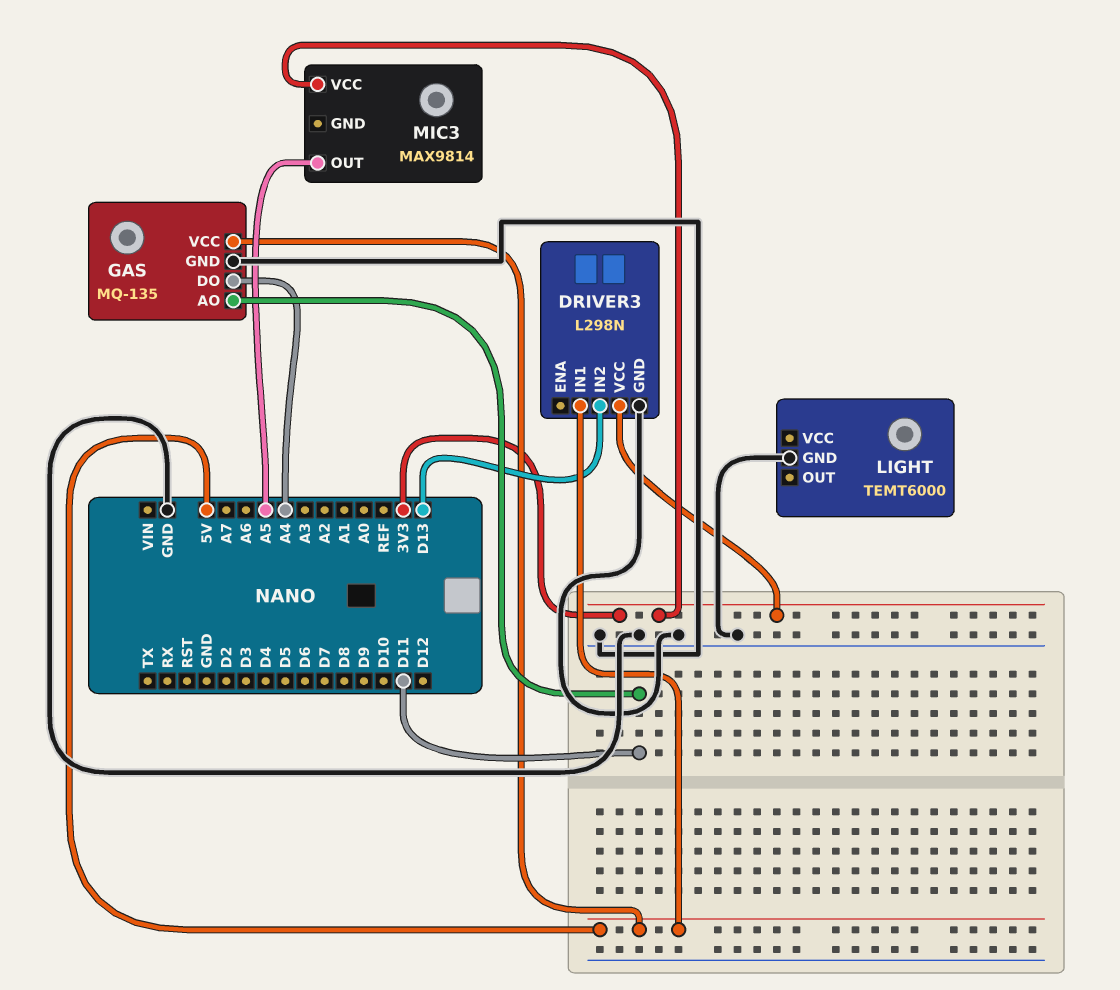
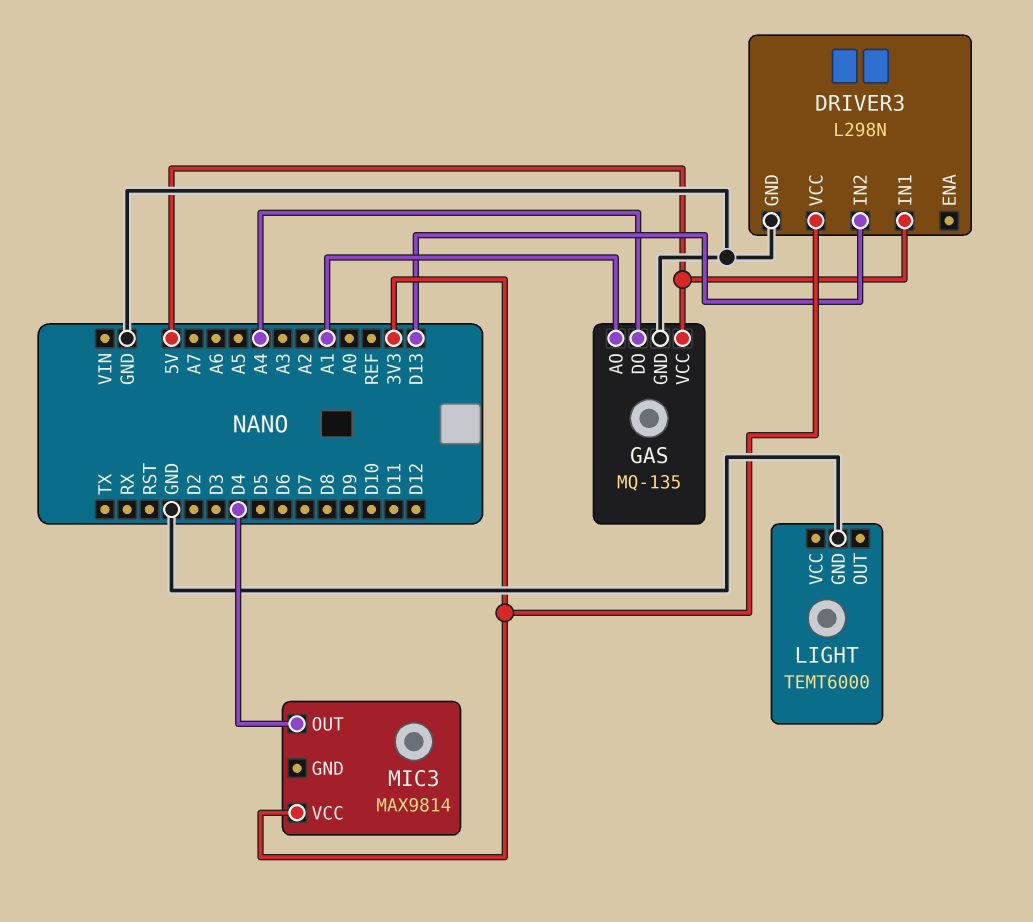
GAS pin AO: D11 -> A1
MIC3 pin OUT: A5 -> D4

